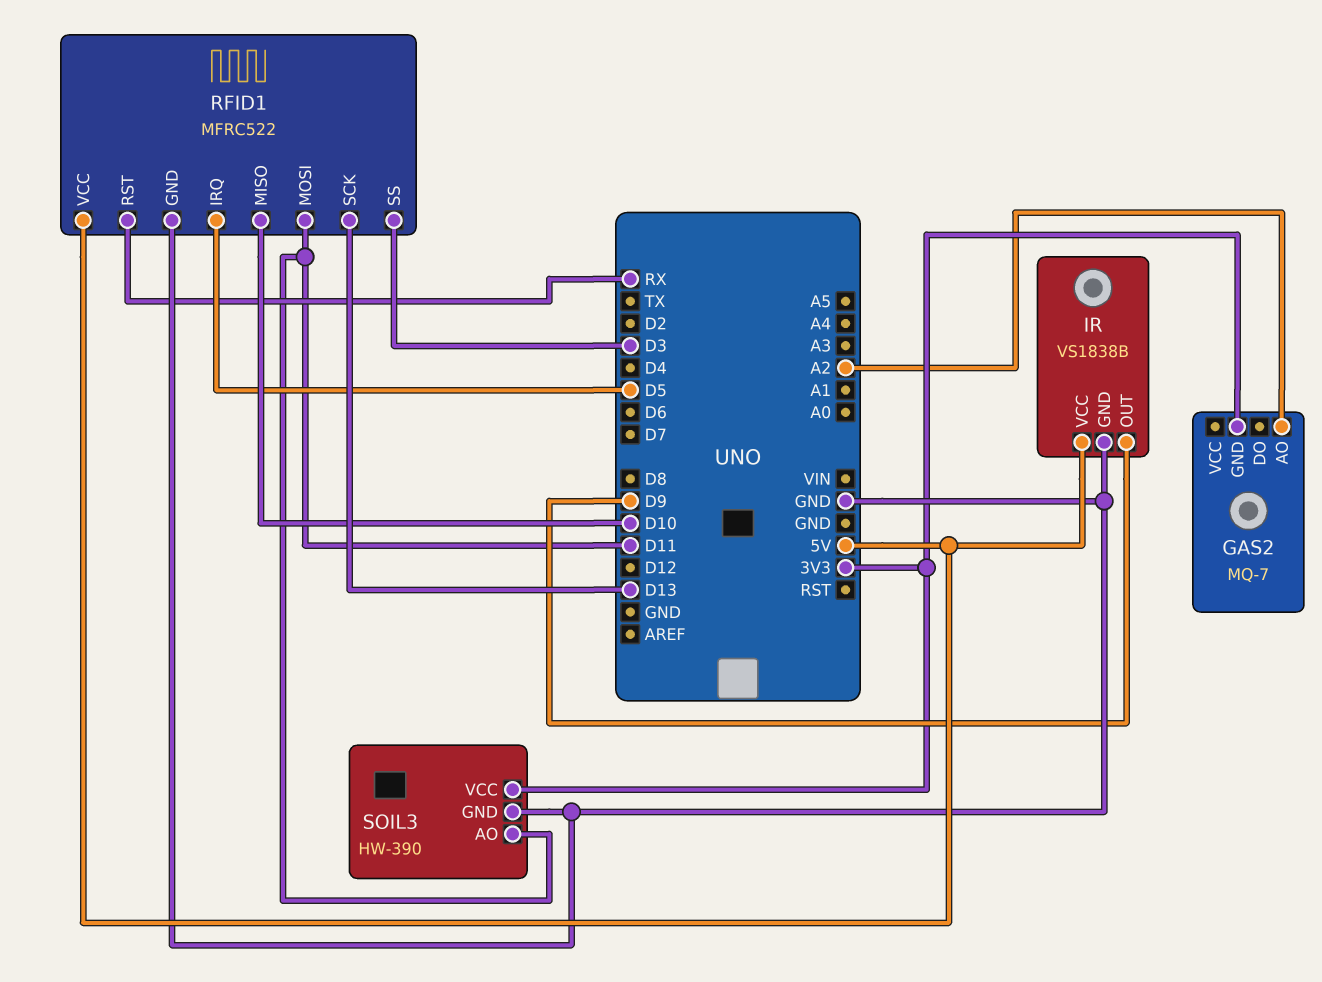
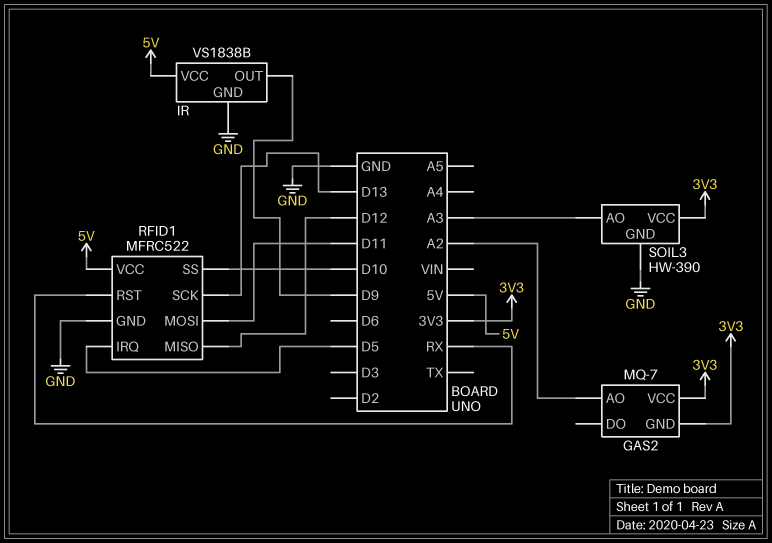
GAS2 pin VCC: none -> 3V3
RFID1 pin MISO: D10 -> D12
RFID1 pin SS: D3 -> D10
SOIL3 pin AO: D11 -> A3

